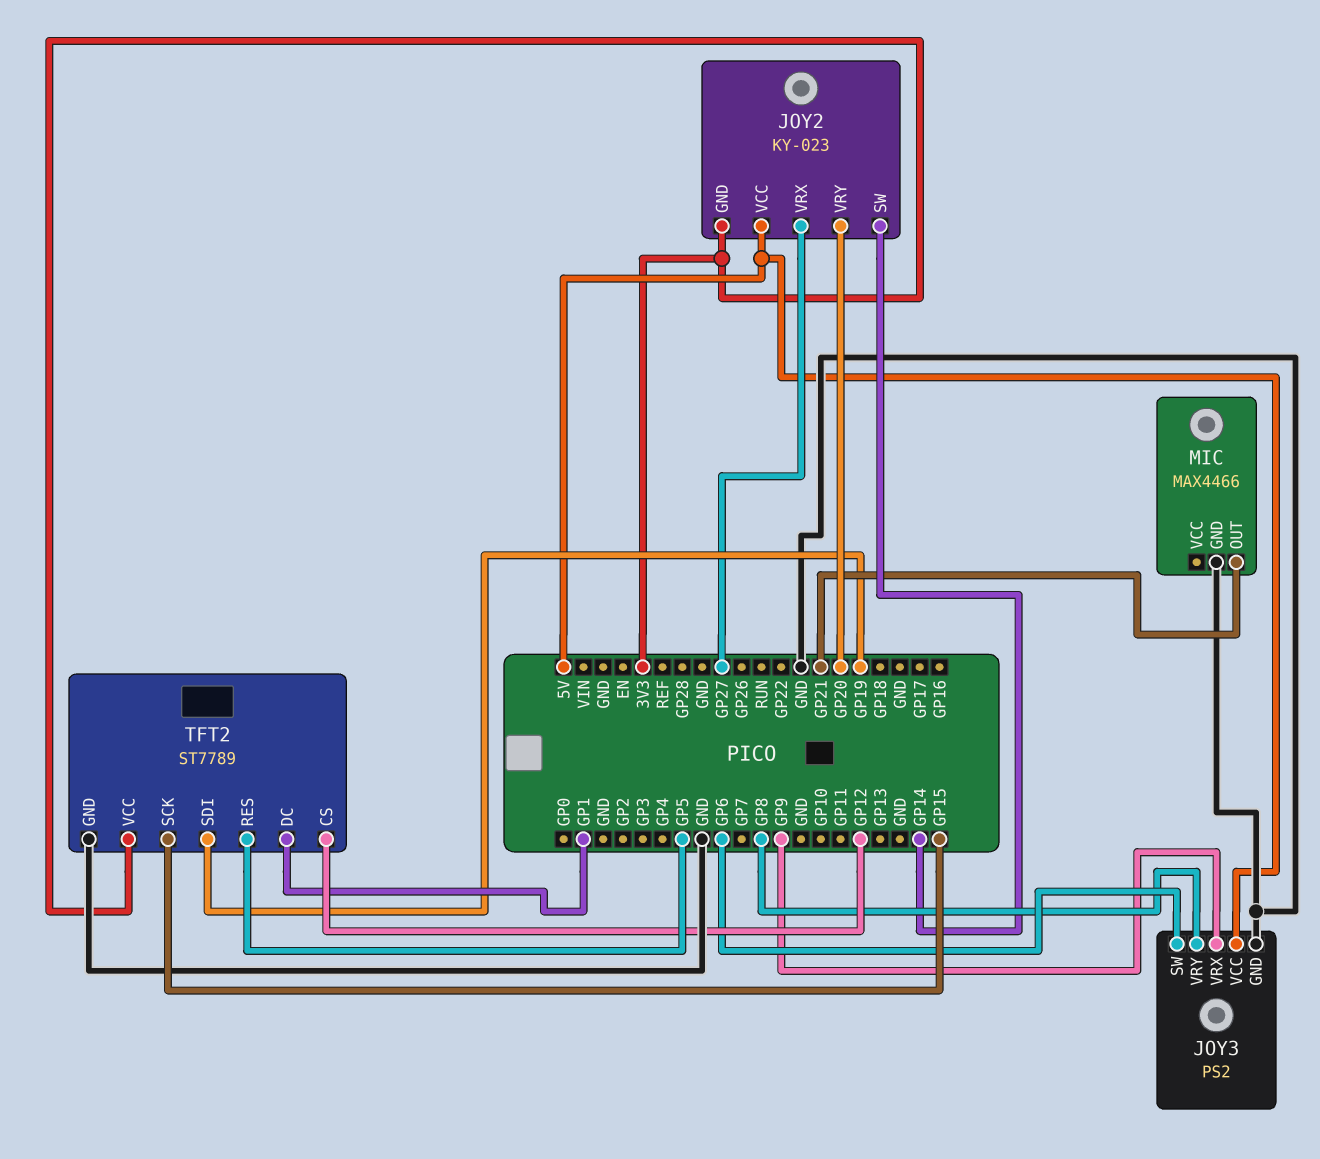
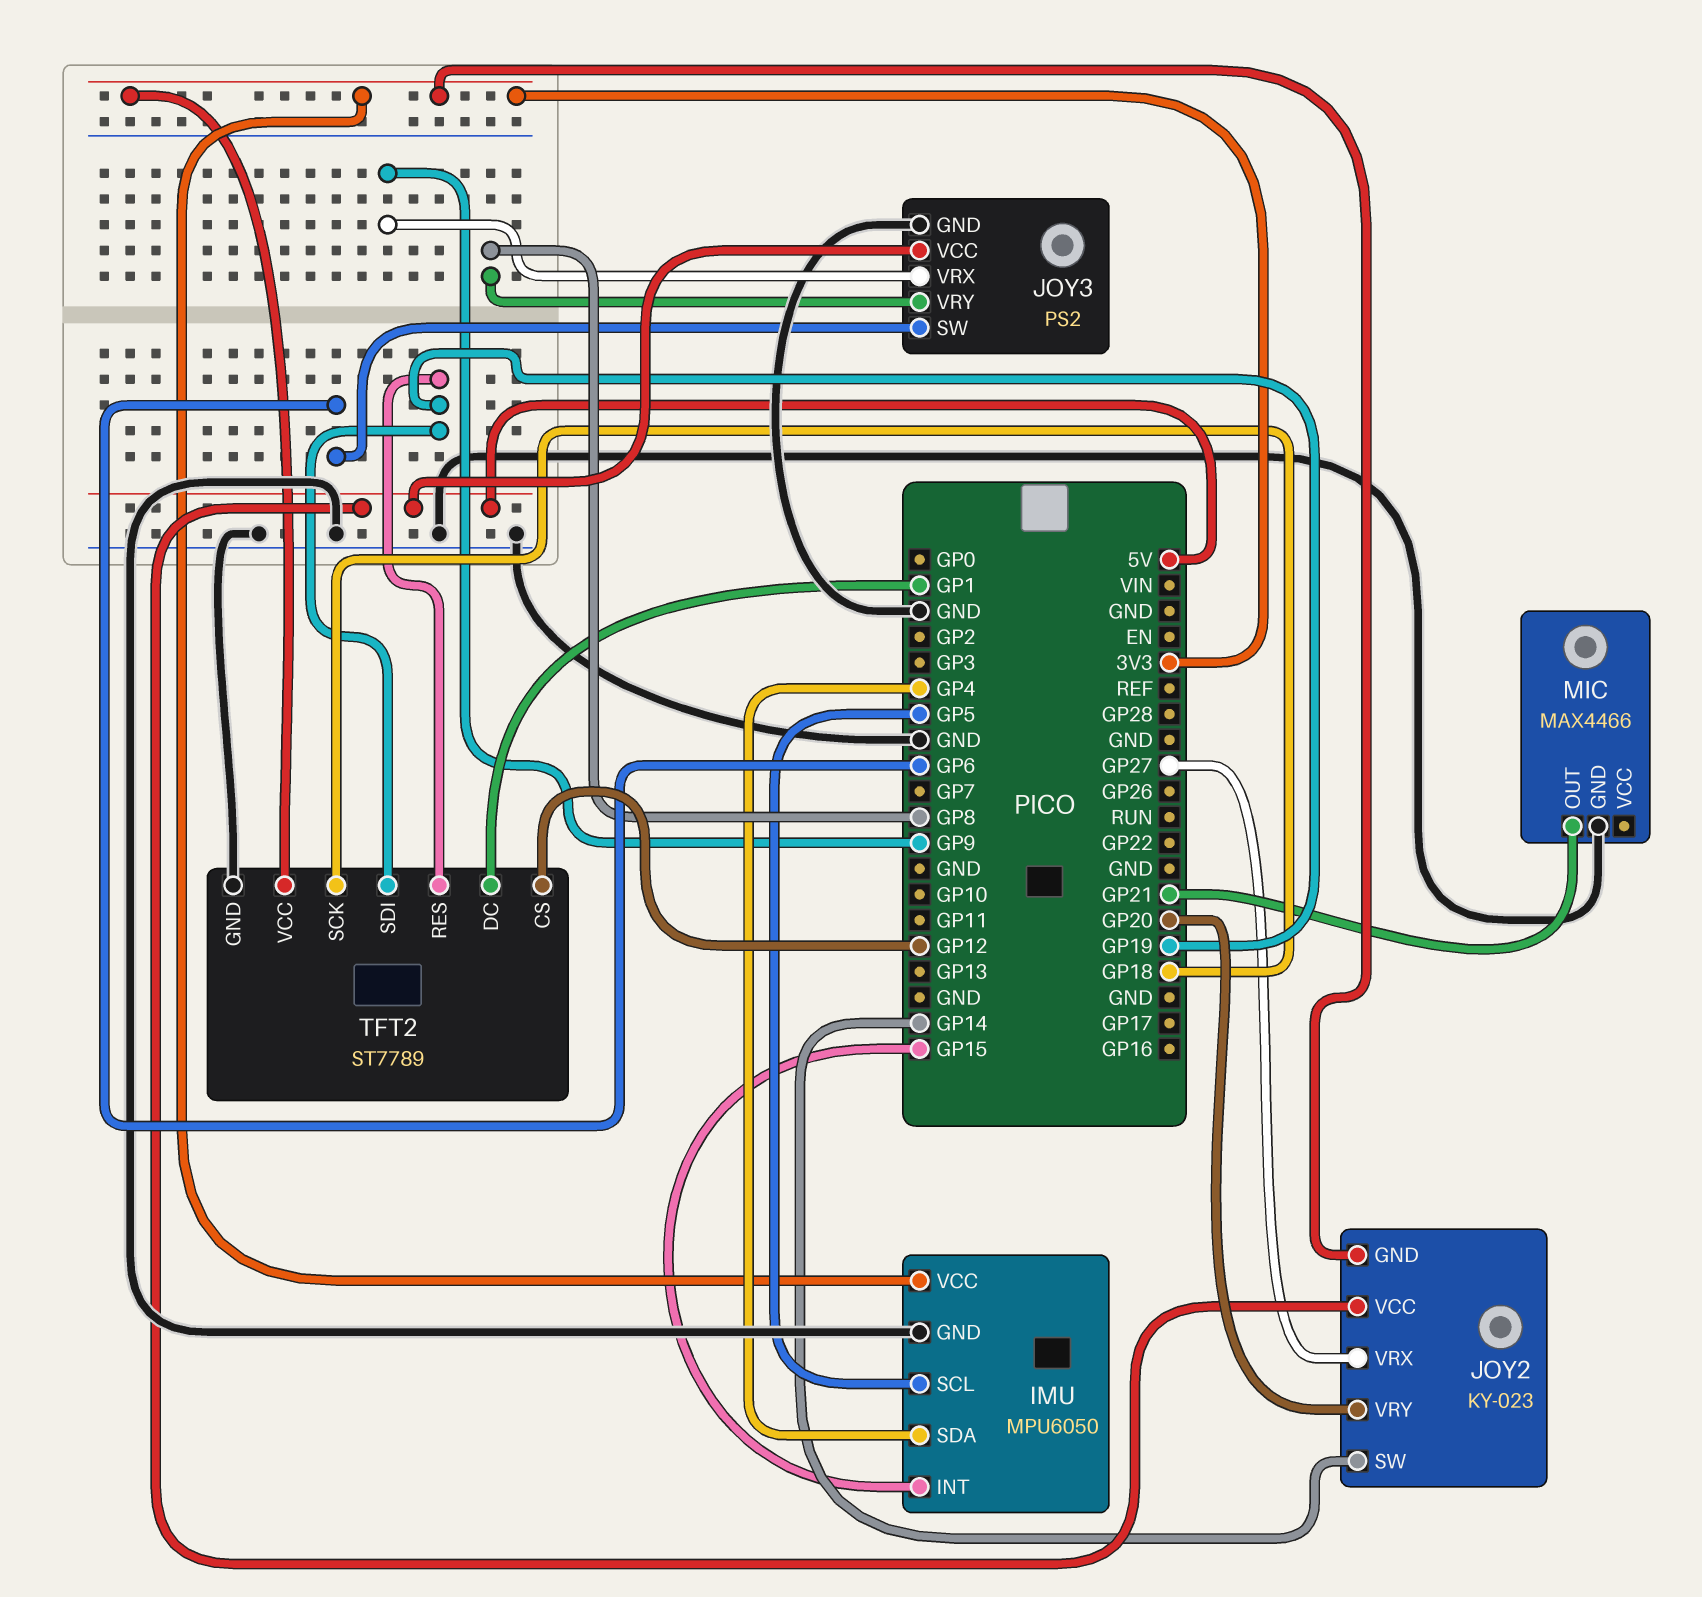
IMU: none -> MPU6050
IMU pin GND: none -> GND
IMU pin INT: none -> GP15
IMU pin SCL: none -> GP5
IMU pin SDA: none -> GP4
IMU pin VCC: none -> 3V3
TFT2 pin RES: GP5 -> GP19
TFT2 pin SCK: GP15 -> GP18

